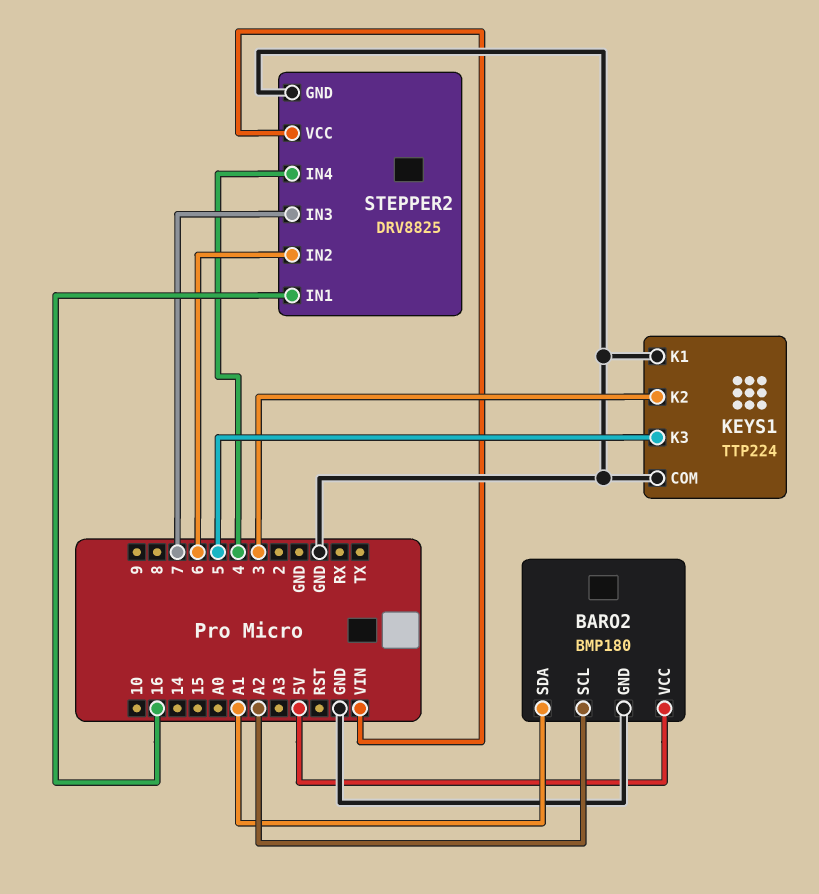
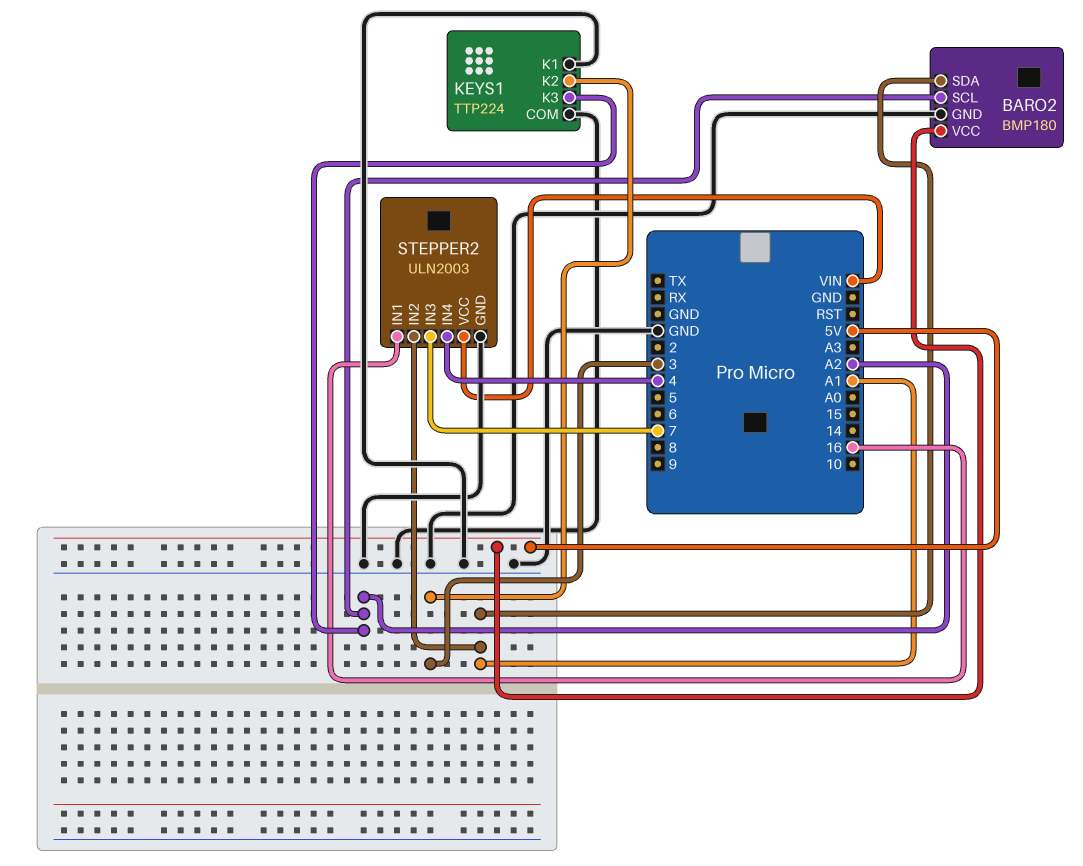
KEYS1 pin K3: 5 -> A2
STEPPER2: DRV8825 -> ULN2003
STEPPER2 pin IN2: 6 -> A1

